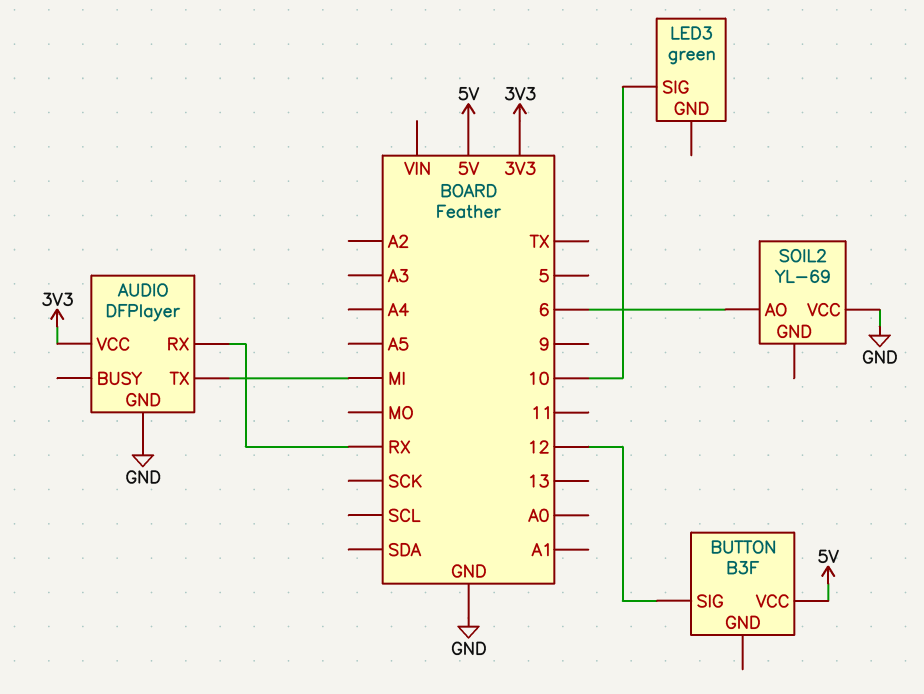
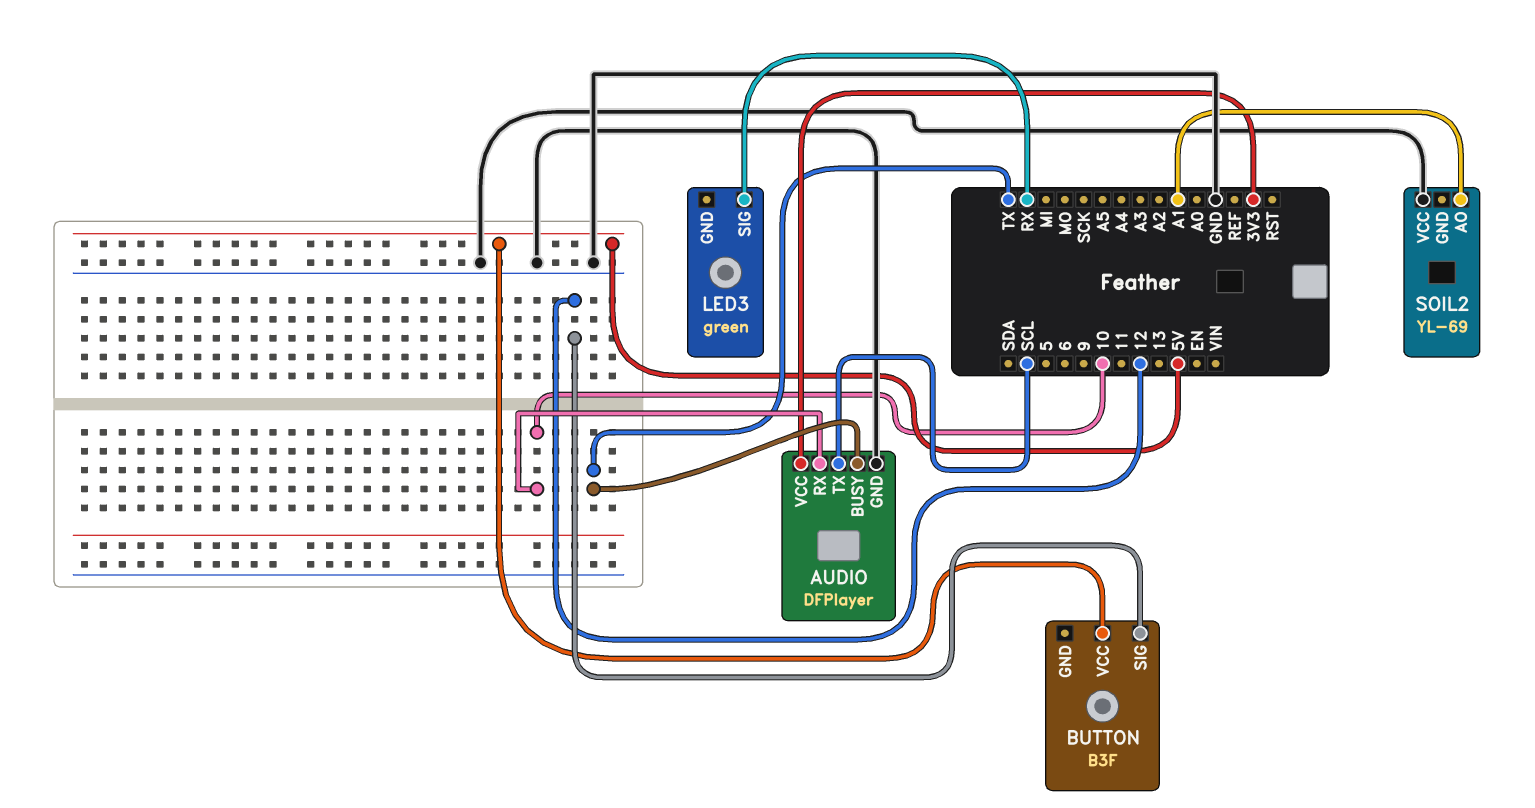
AUDIO pin BUSY: none -> TX
AUDIO pin RX: RX -> 10
AUDIO pin TX: MI -> SCL
LED3 pin SIG: 10 -> RX
SOIL2 pin AO: 6 -> A1

